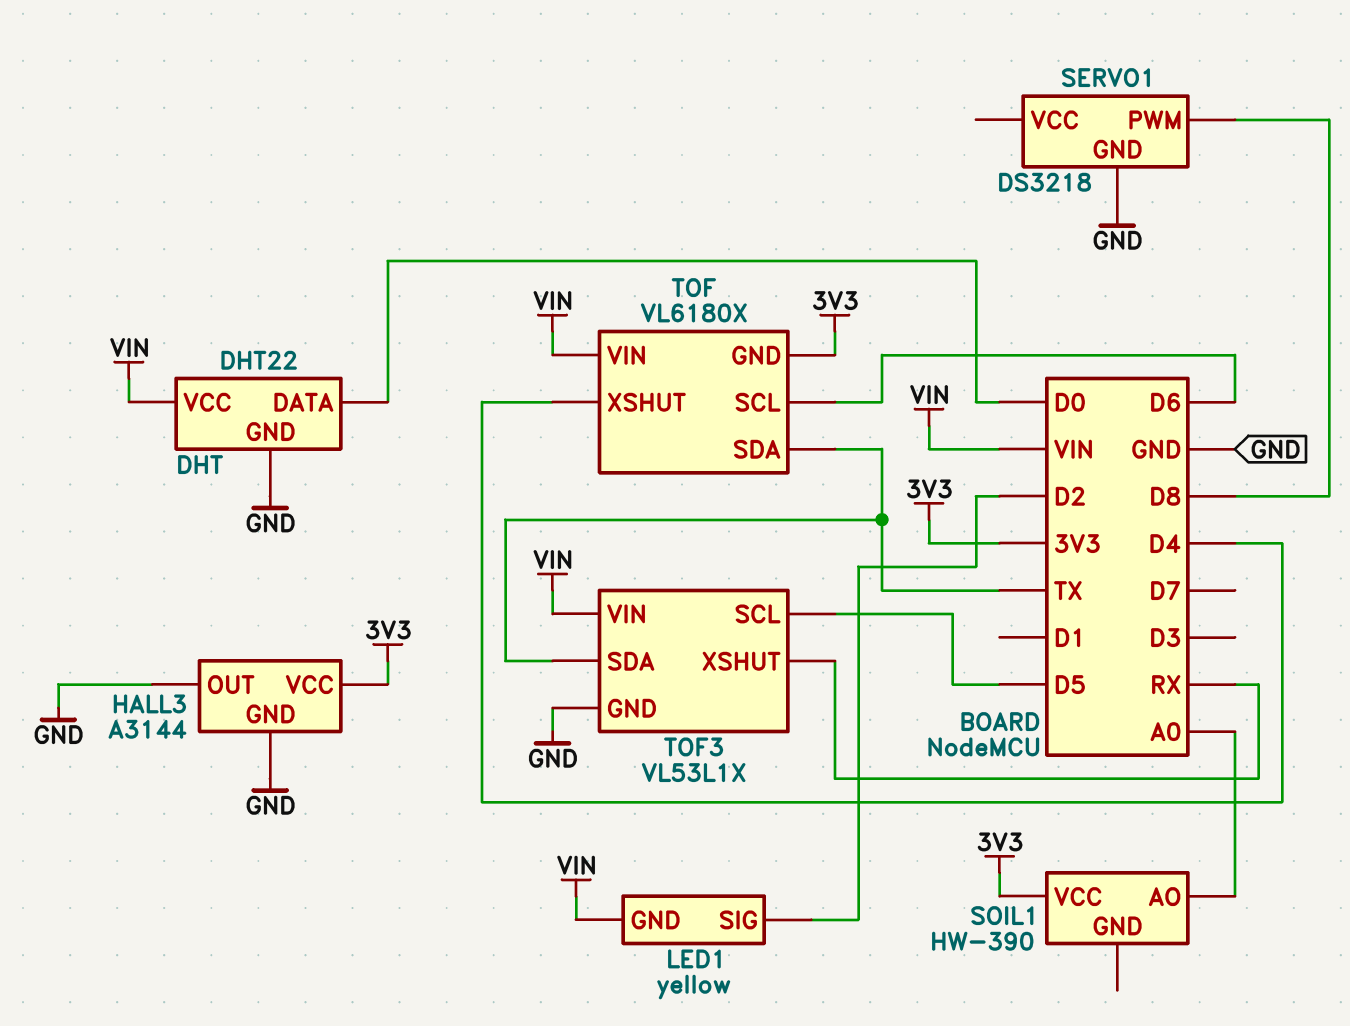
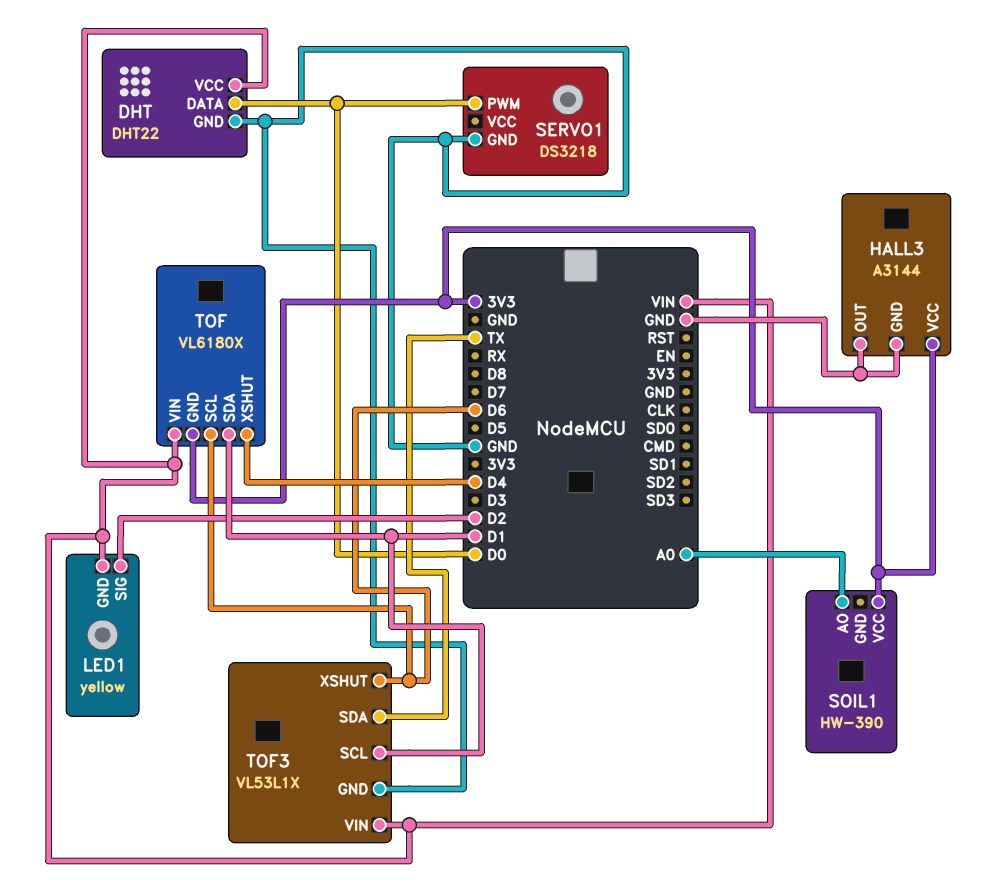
SERVO1 pin PWM: D8 -> D0
TOF pin SDA: TX -> D1
TOF3 pin SCL: D5 -> D1
TOF3 pin XSHUT: RX -> D6

